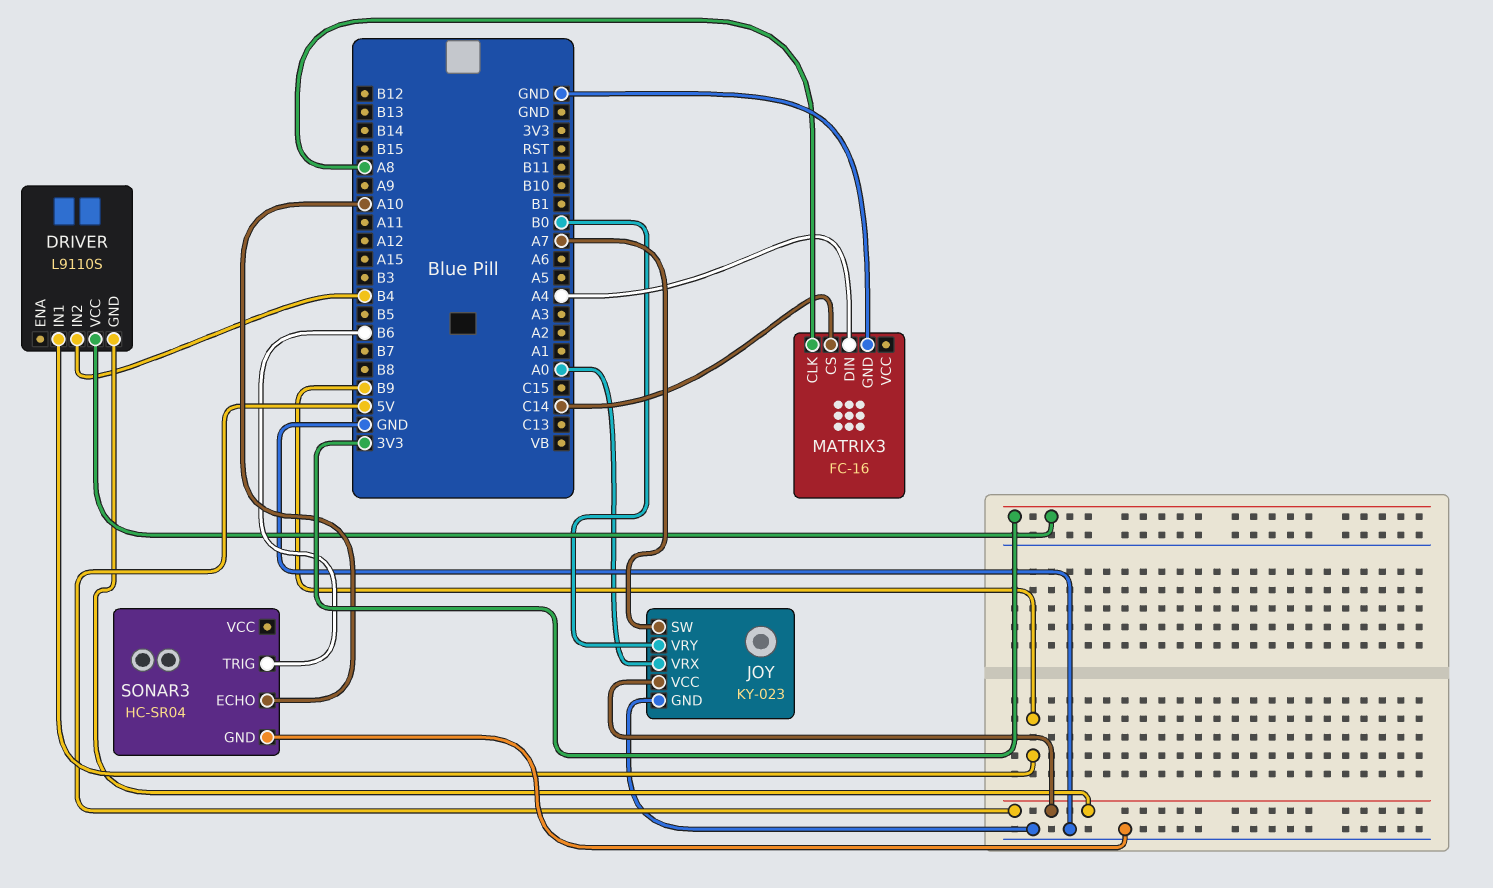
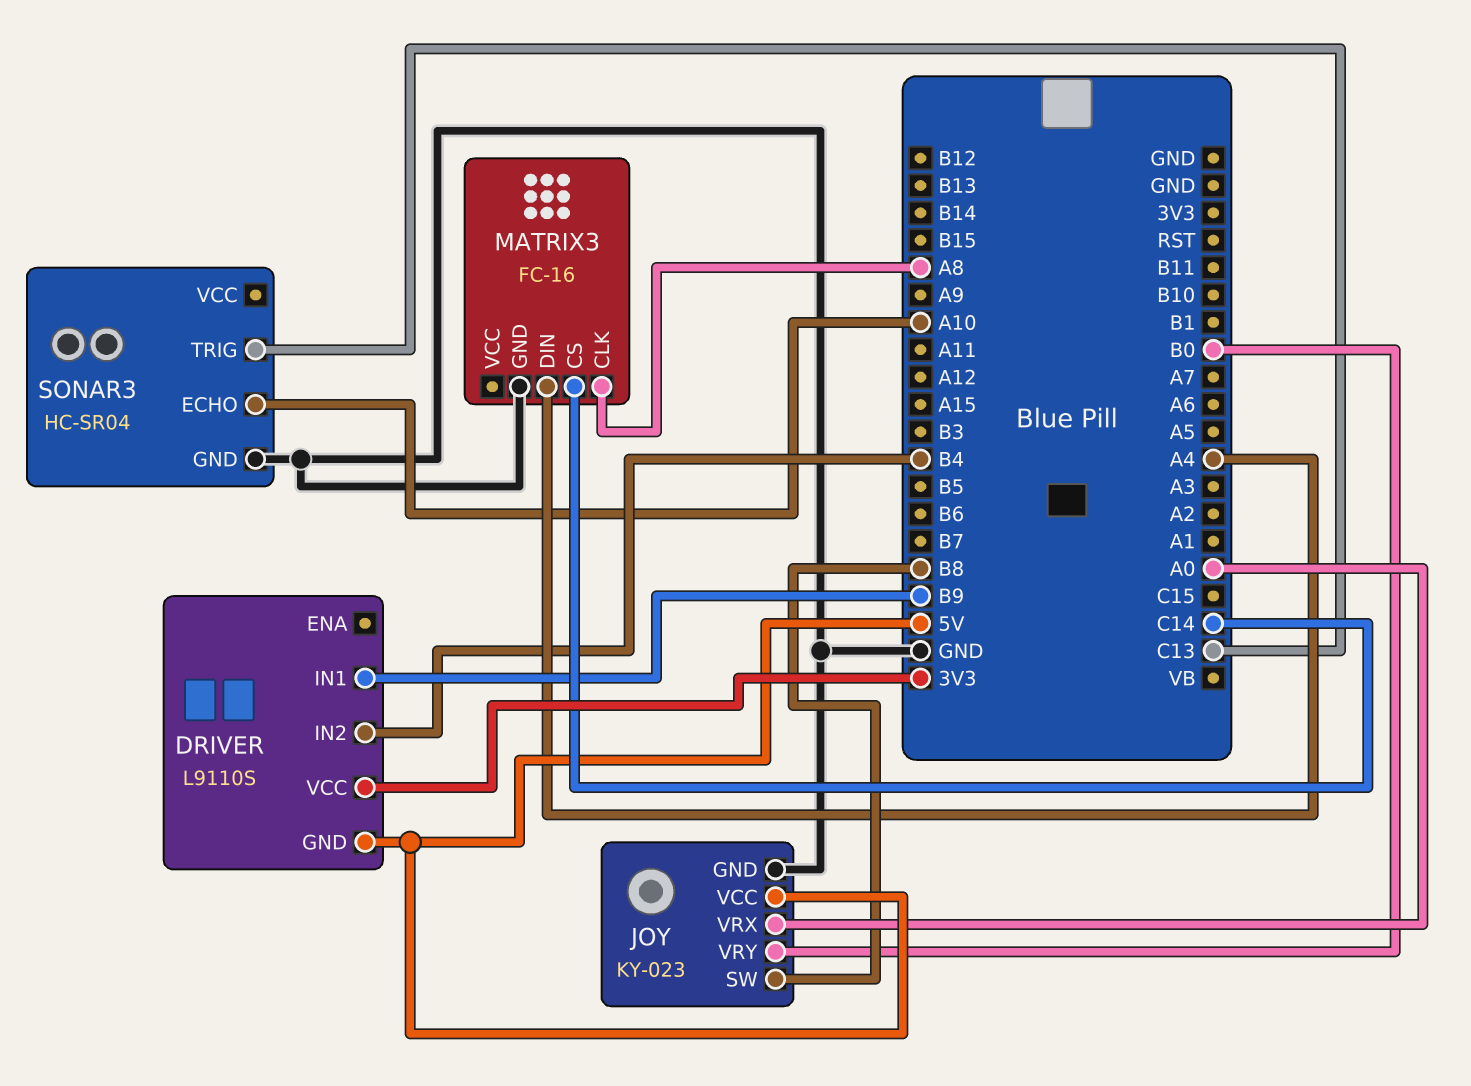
JOY pin SW: A7 -> B8
SONAR3 pin TRIG: B6 -> C13

